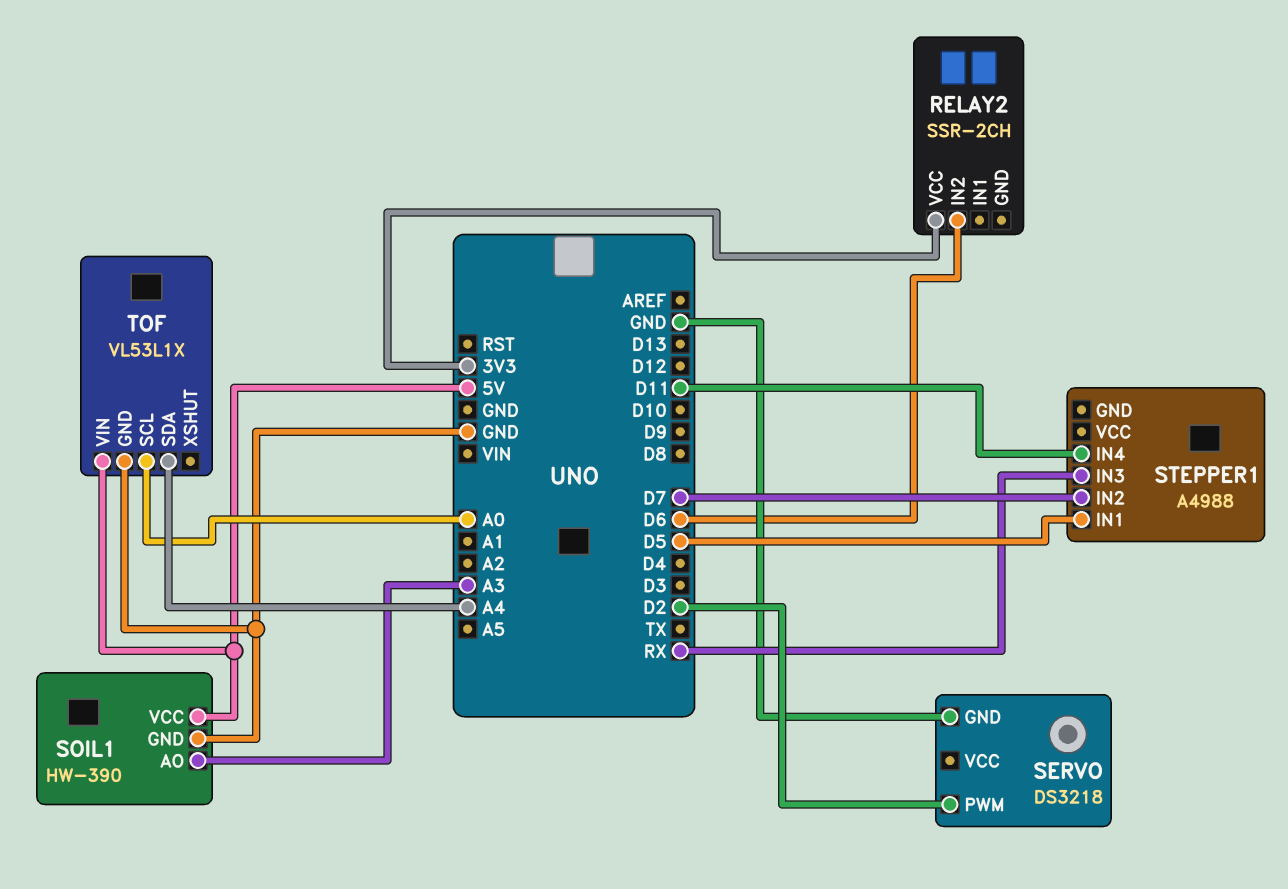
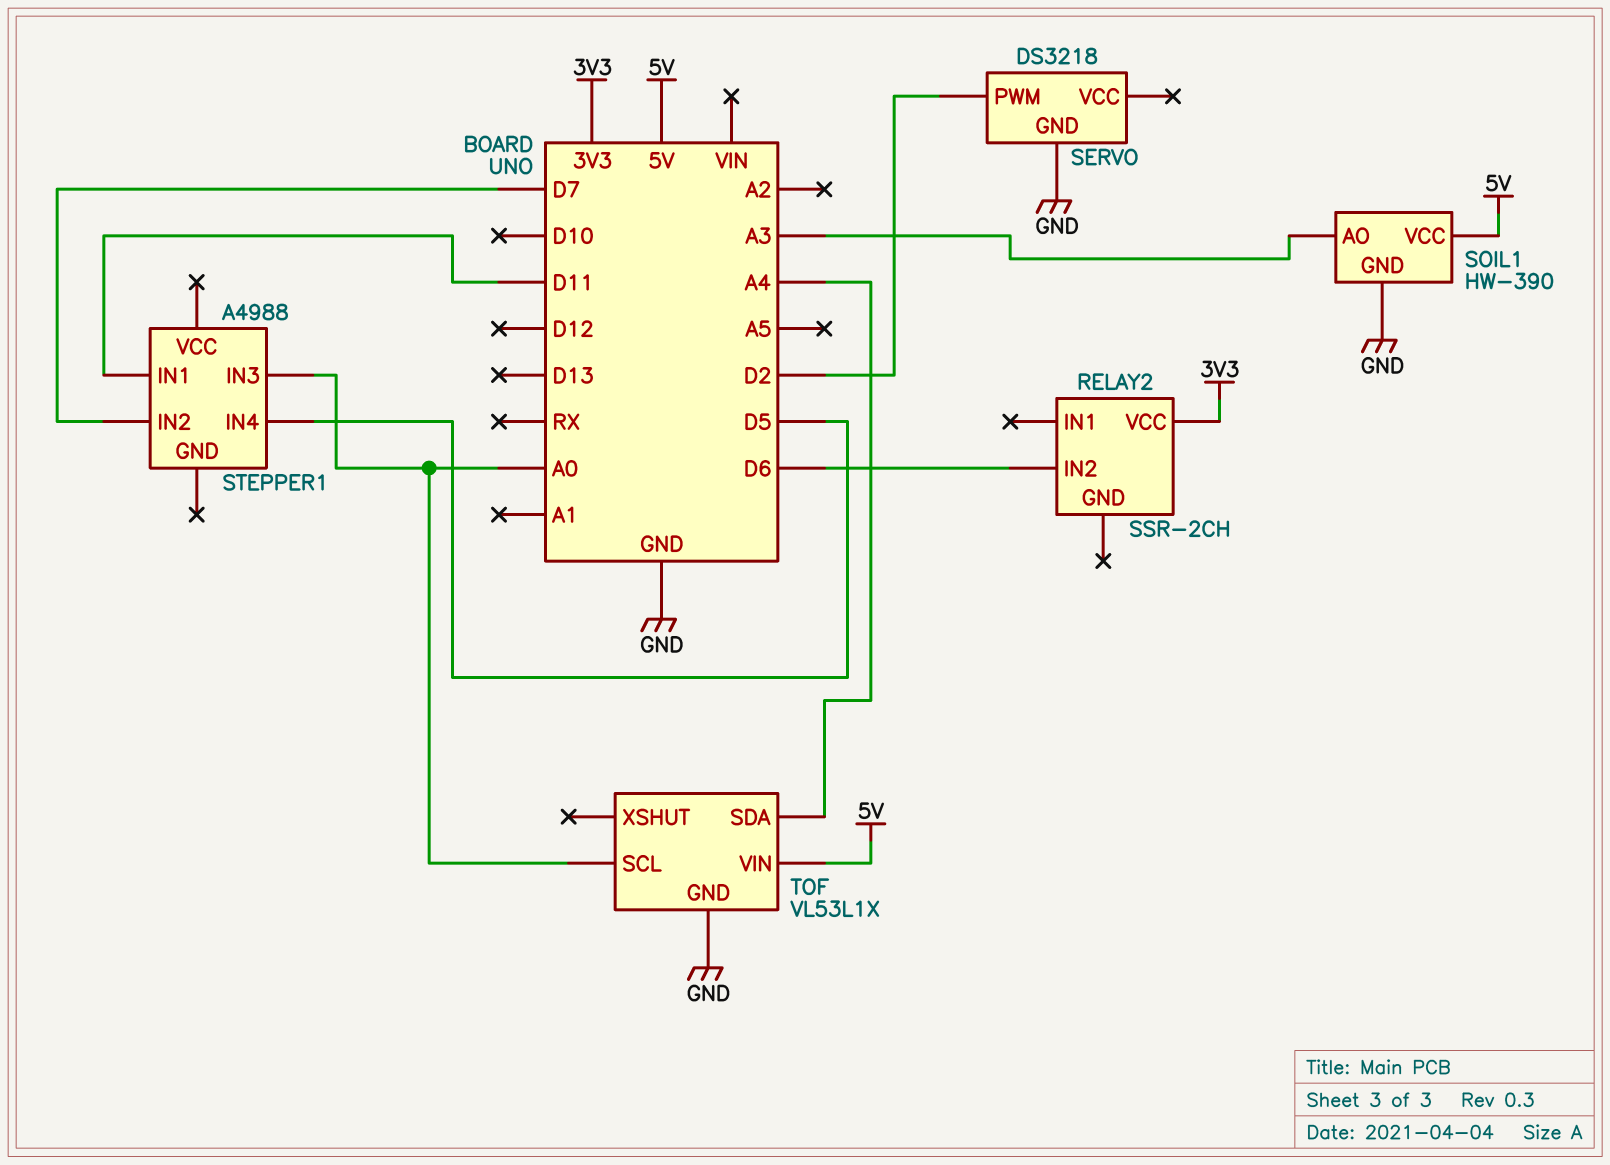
STEPPER1 pin IN1: D5 -> D11
STEPPER1 pin IN3: RX -> A0
STEPPER1 pin IN4: D11 -> D5

